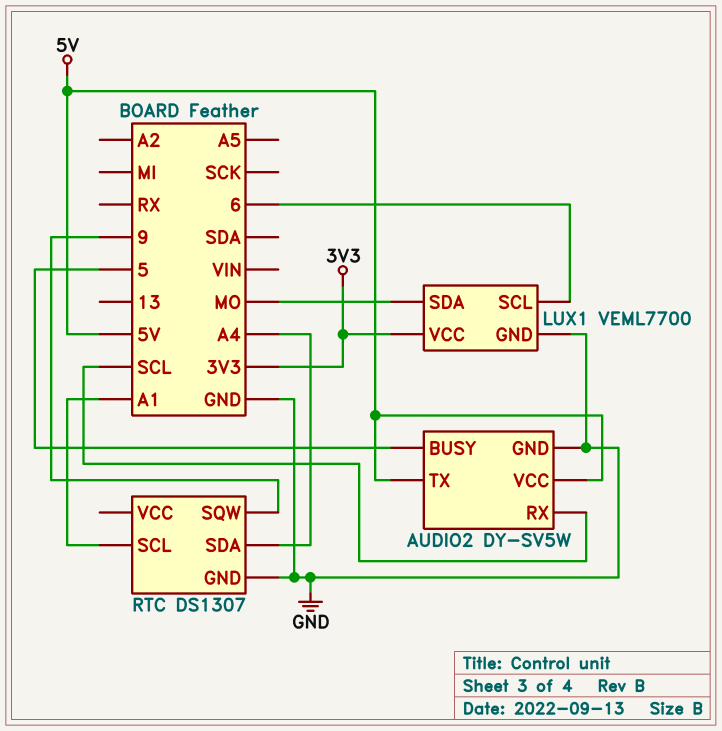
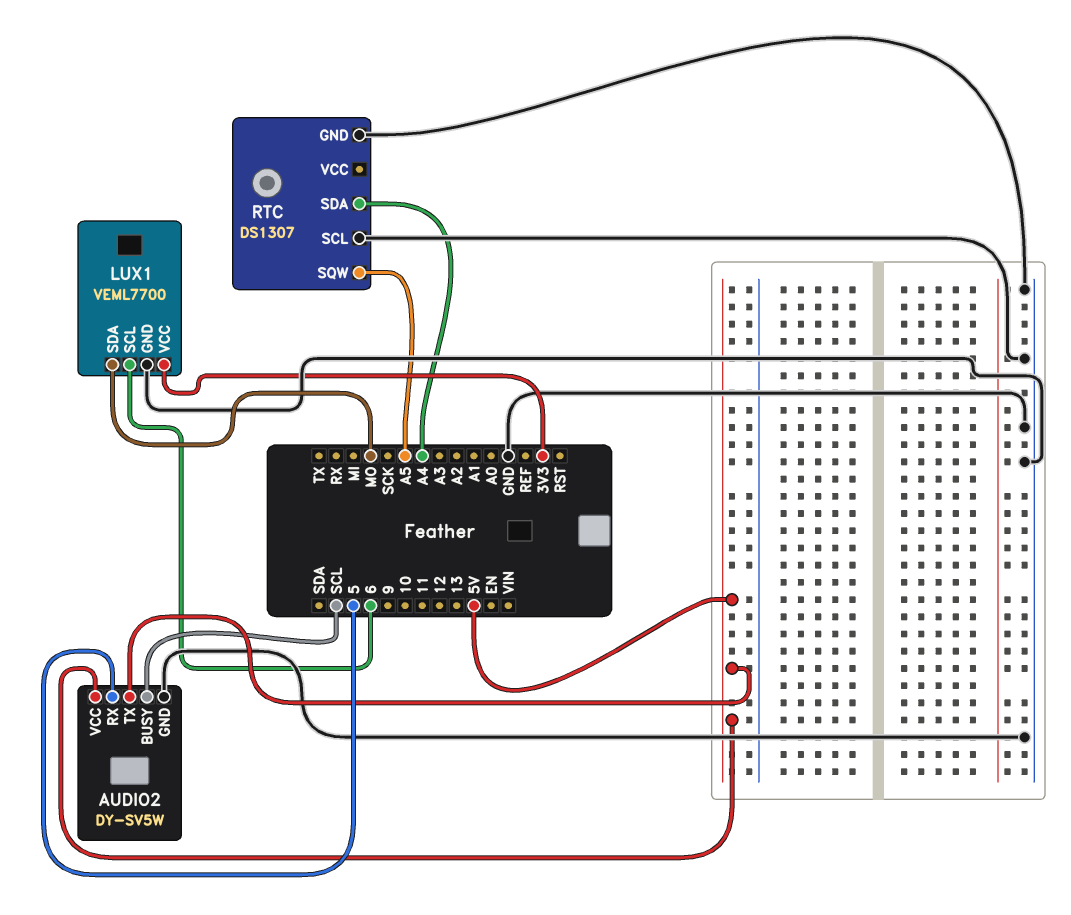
AUDIO2 pin BUSY: 5 -> SCL
AUDIO2 pin RX: SCL -> 5
RTC pin SCL: A1 -> GND
RTC pin SQW: 9 -> A5

